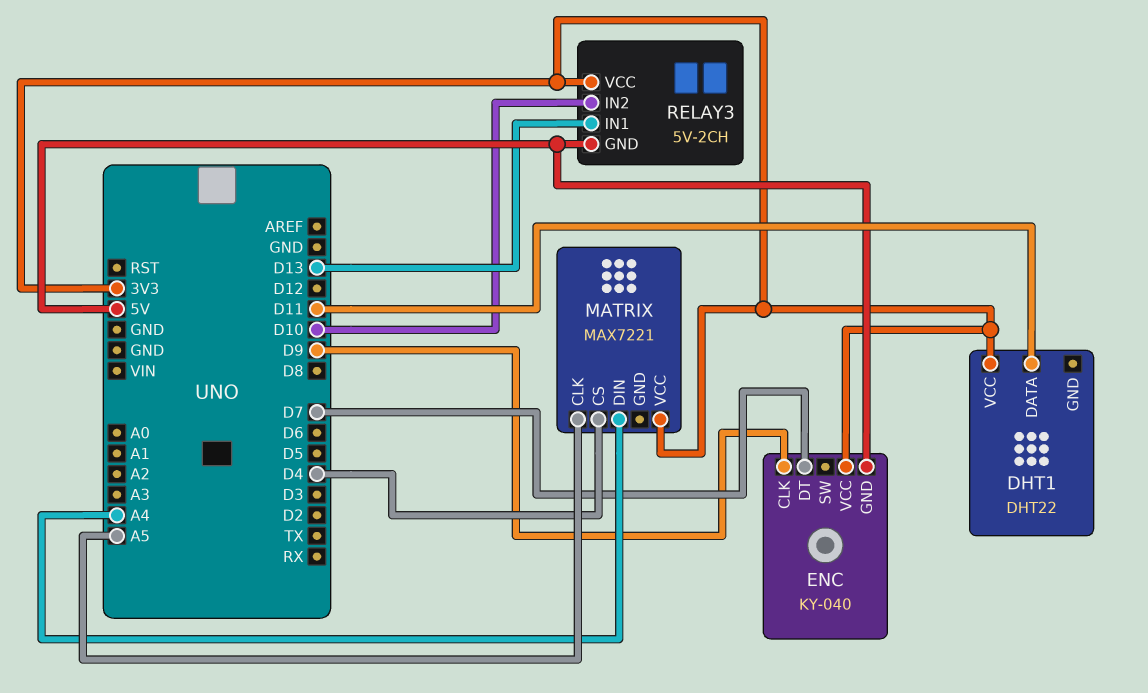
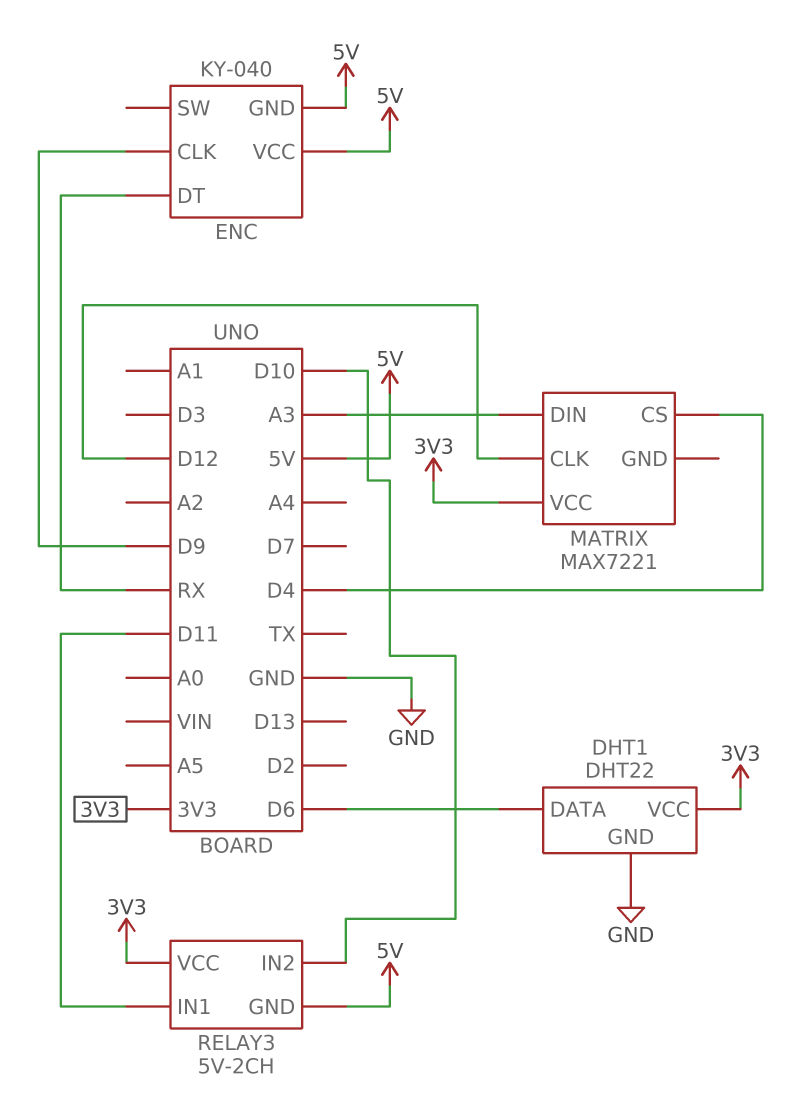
DHT1 pin DATA: D11 -> D6
DHT1 pin GND: none -> GND
ENC pin DT: D7 -> RX
ENC pin VCC: 3V3 -> 5V
MATRIX pin CLK: A5 -> D12
MATRIX pin DIN: A4 -> A3
RELAY3 pin IN1: D13 -> D11

